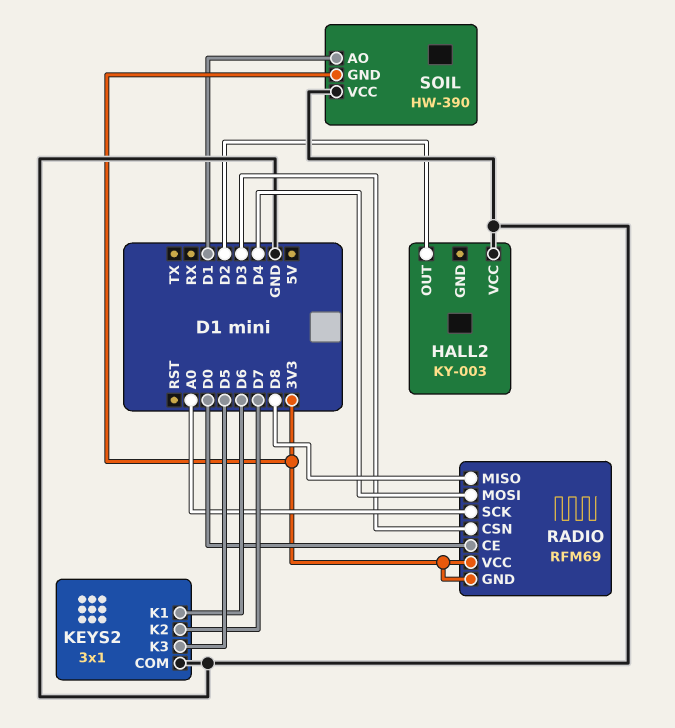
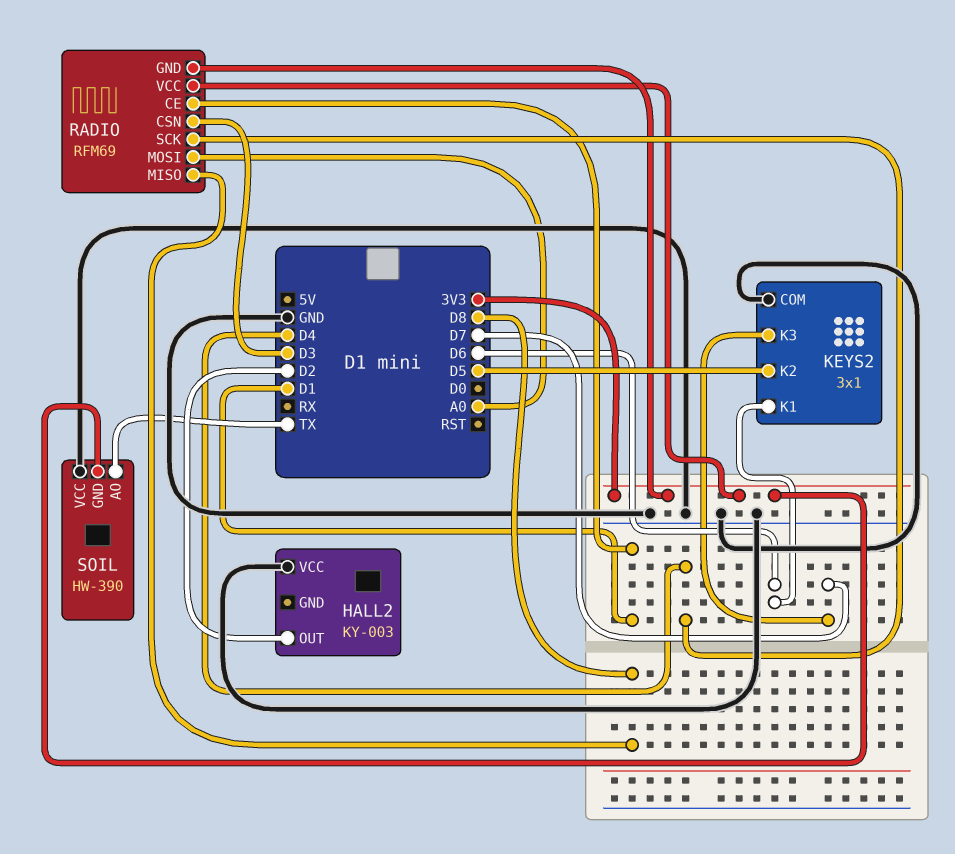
KEYS2 pin K2: D7 -> D5
KEYS2 pin K3: D5 -> D7
RADIO pin CE: D0 -> D1
RADIO pin MOSI: D4 -> A0
RADIO pin SCK: A0 -> D4
SOIL pin AO: D1 -> TX

